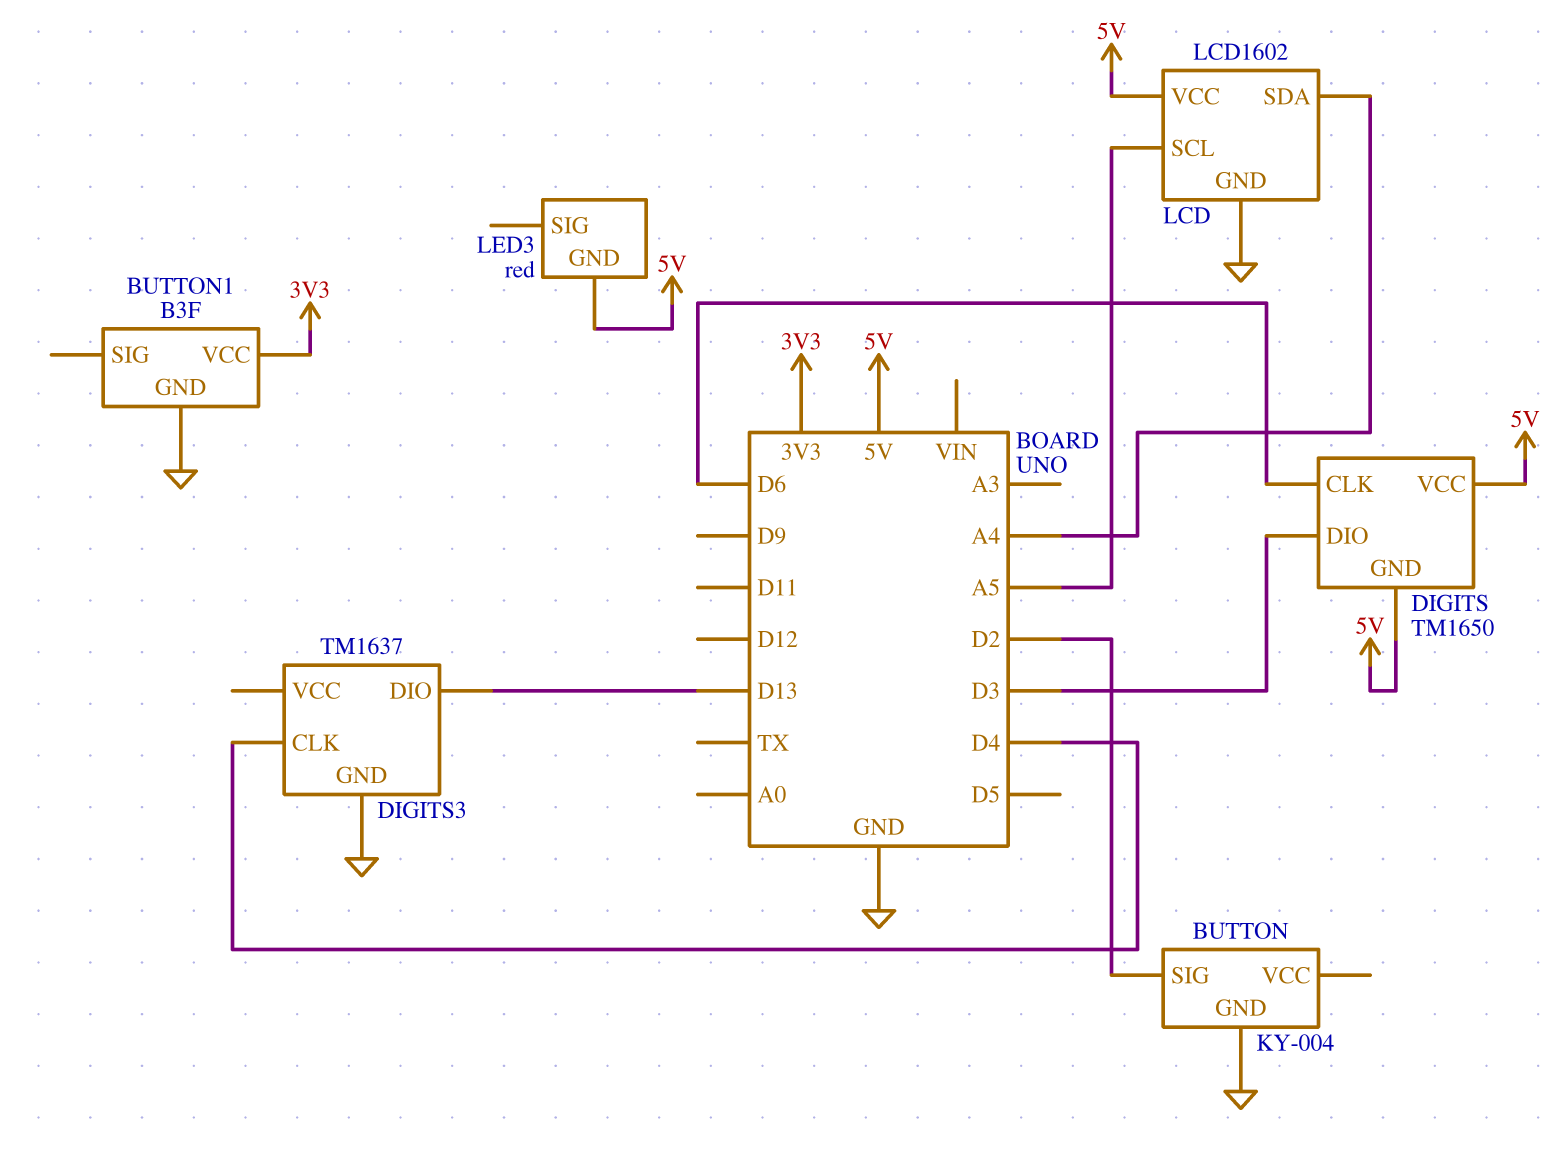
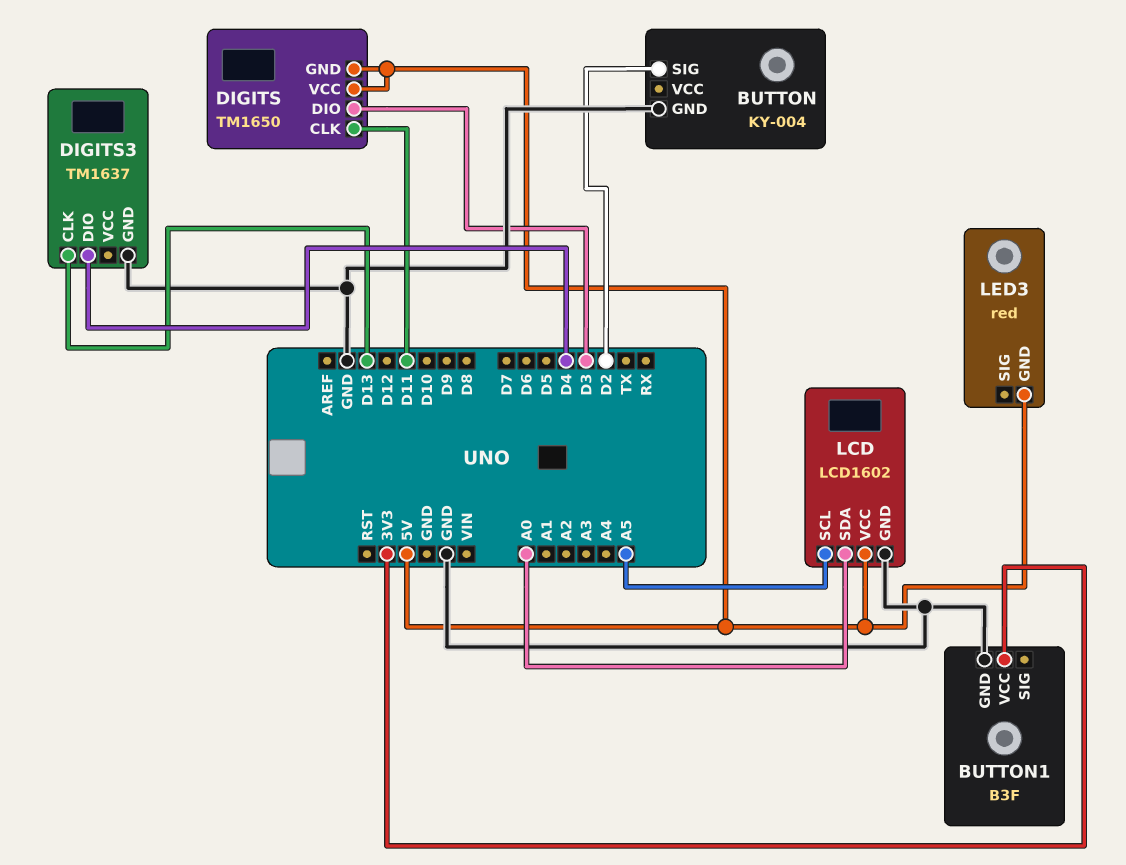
DIGITS pin CLK: D6 -> D11
DIGITS3 pin CLK: D4 -> D13
DIGITS3 pin DIO: D13 -> D4
LCD pin SDA: A4 -> A0

